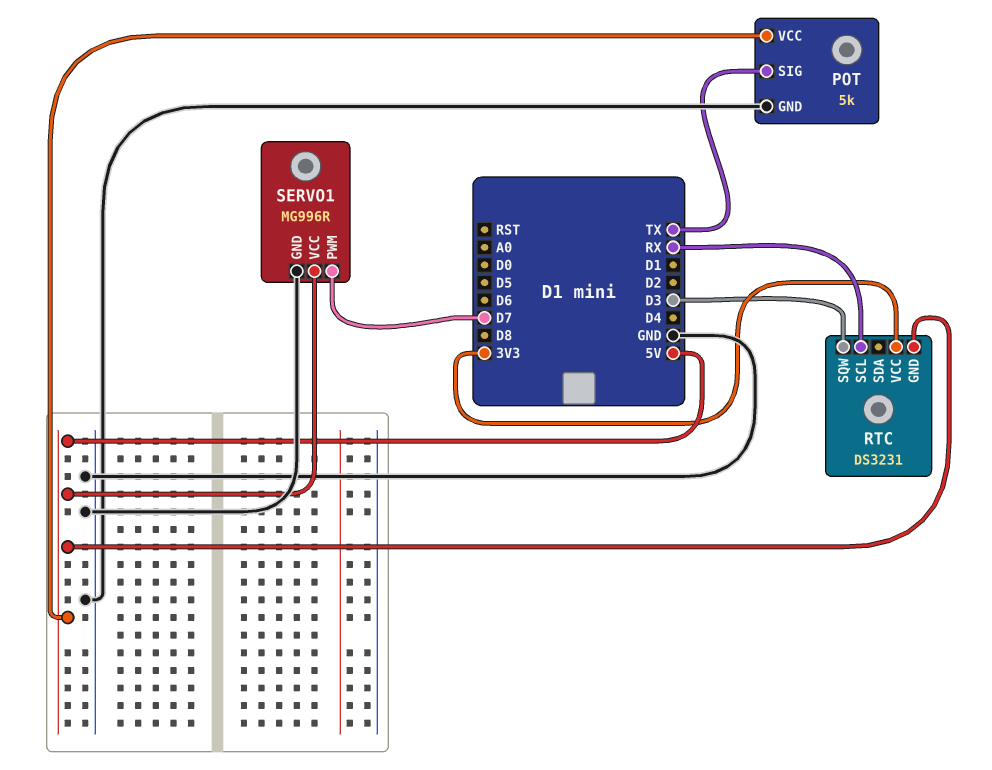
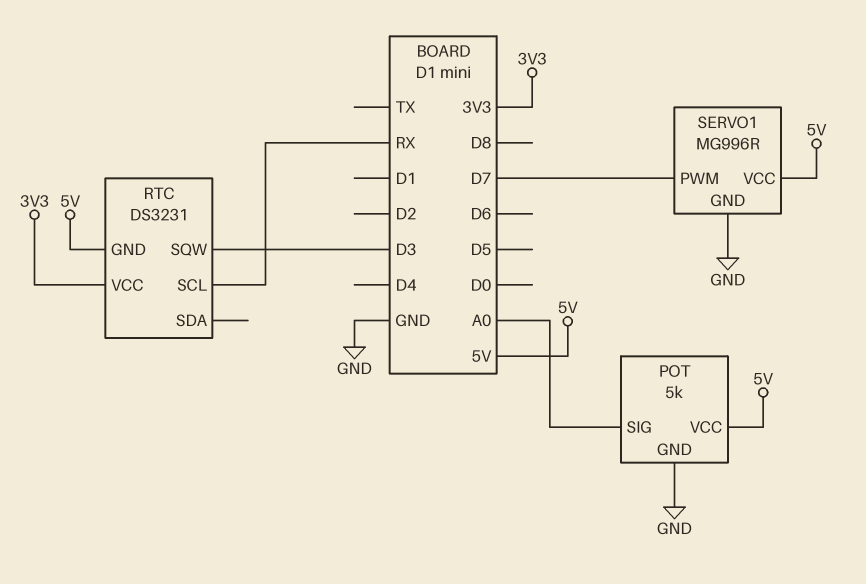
POT pin SIG: TX -> A0

